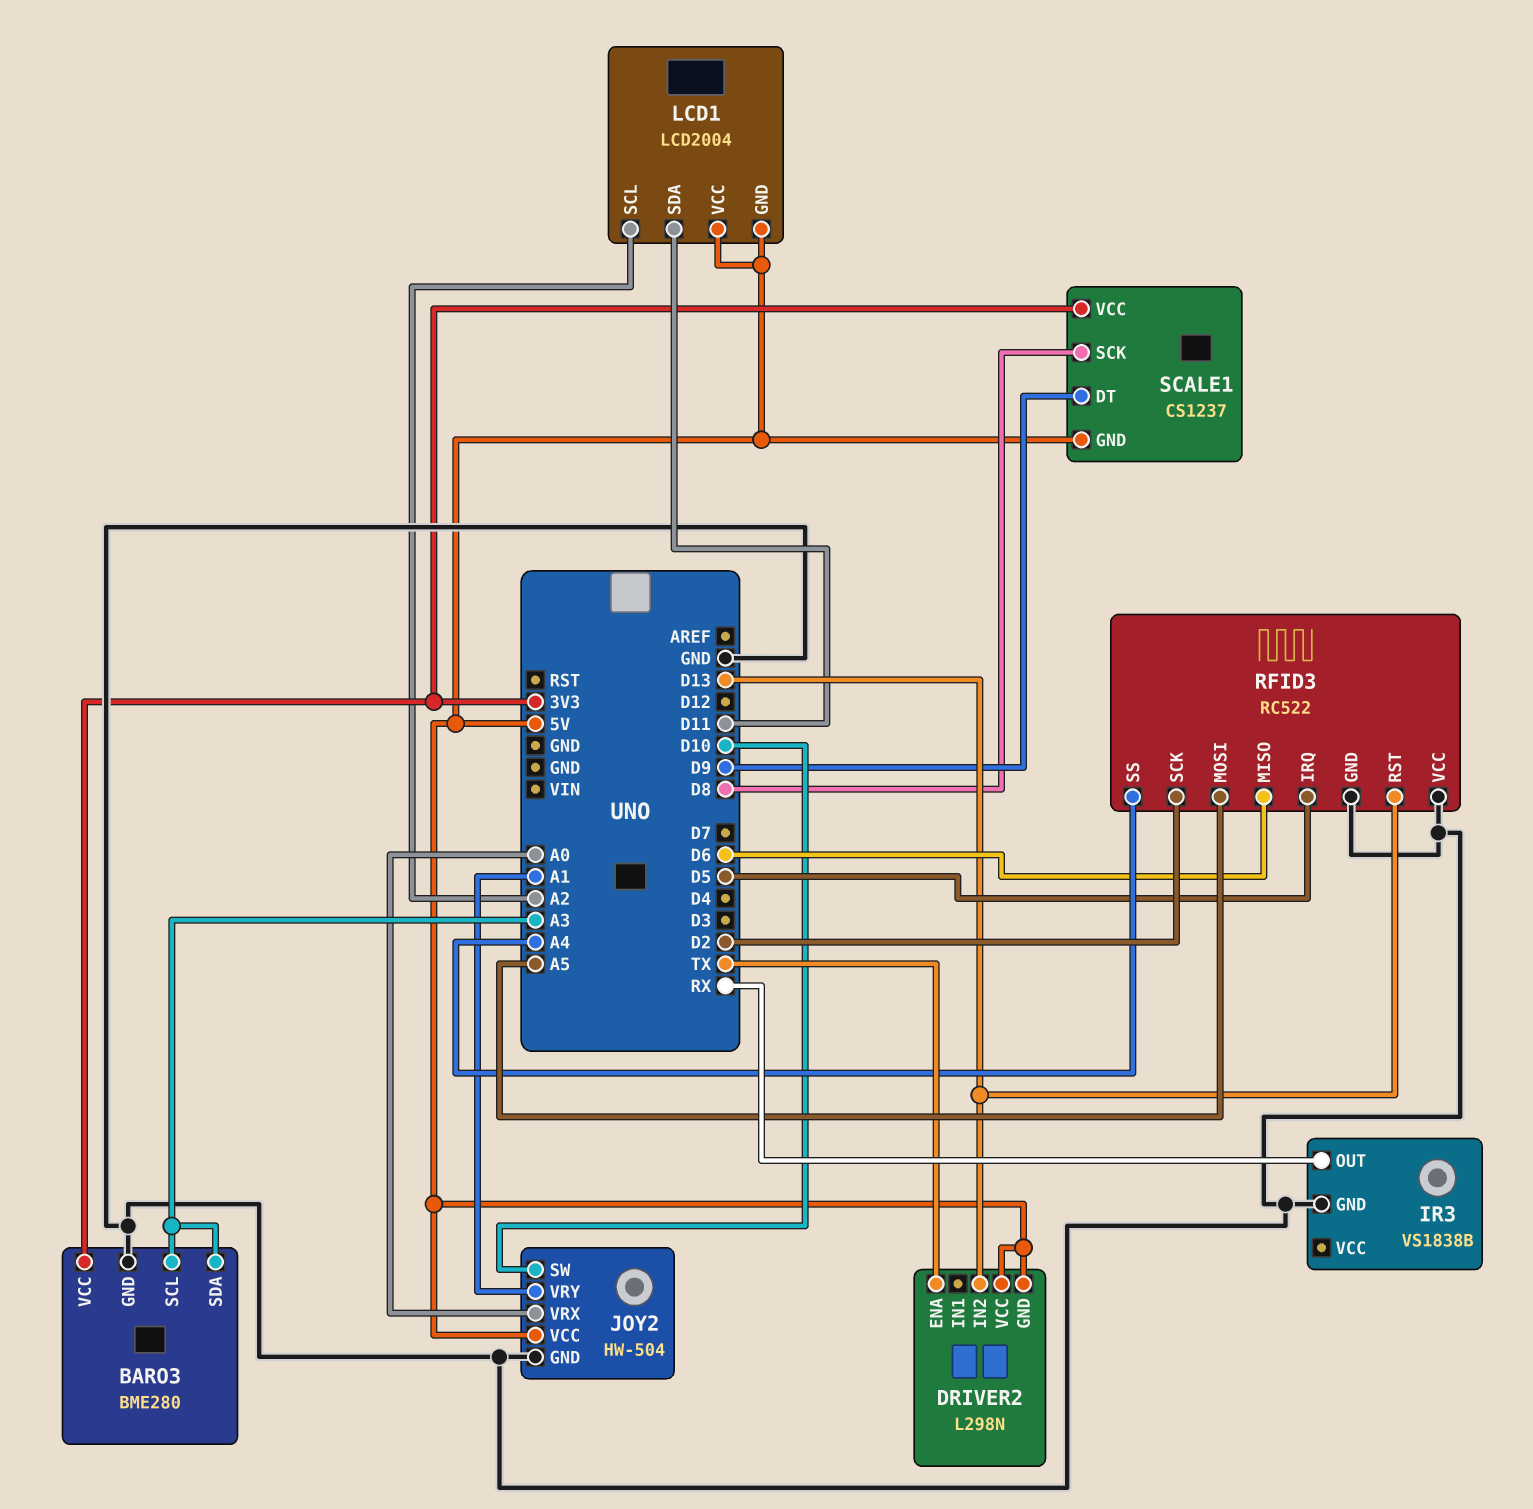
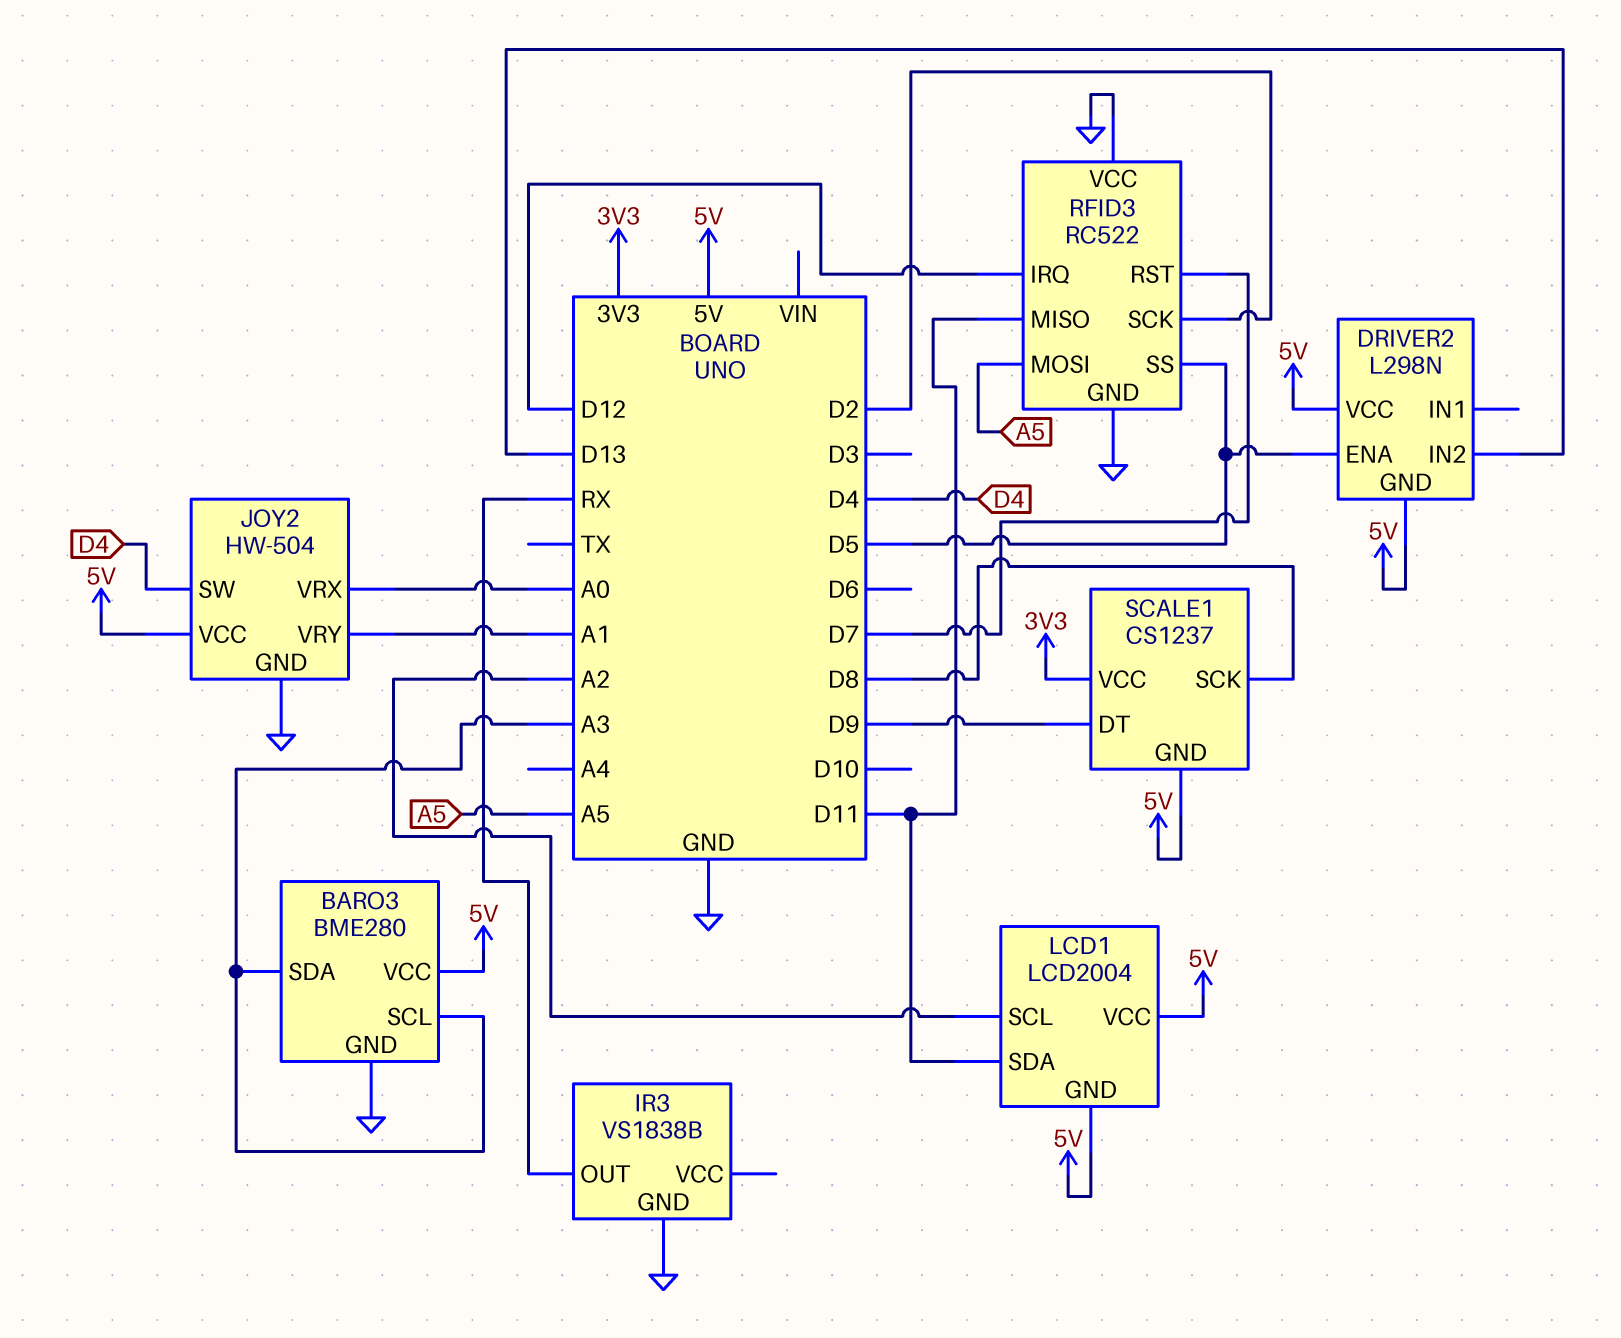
BARO3 pin VCC: 3V3 -> 5V
DRIVER2 pin ENA: TX -> D5
JOY2 pin SW: D10 -> D4
RFID3 pin IRQ: D5 -> D12
RFID3 pin MISO: D6 -> D11
RFID3 pin RST: D13 -> D7
RFID3 pin SS: A4 -> D5

